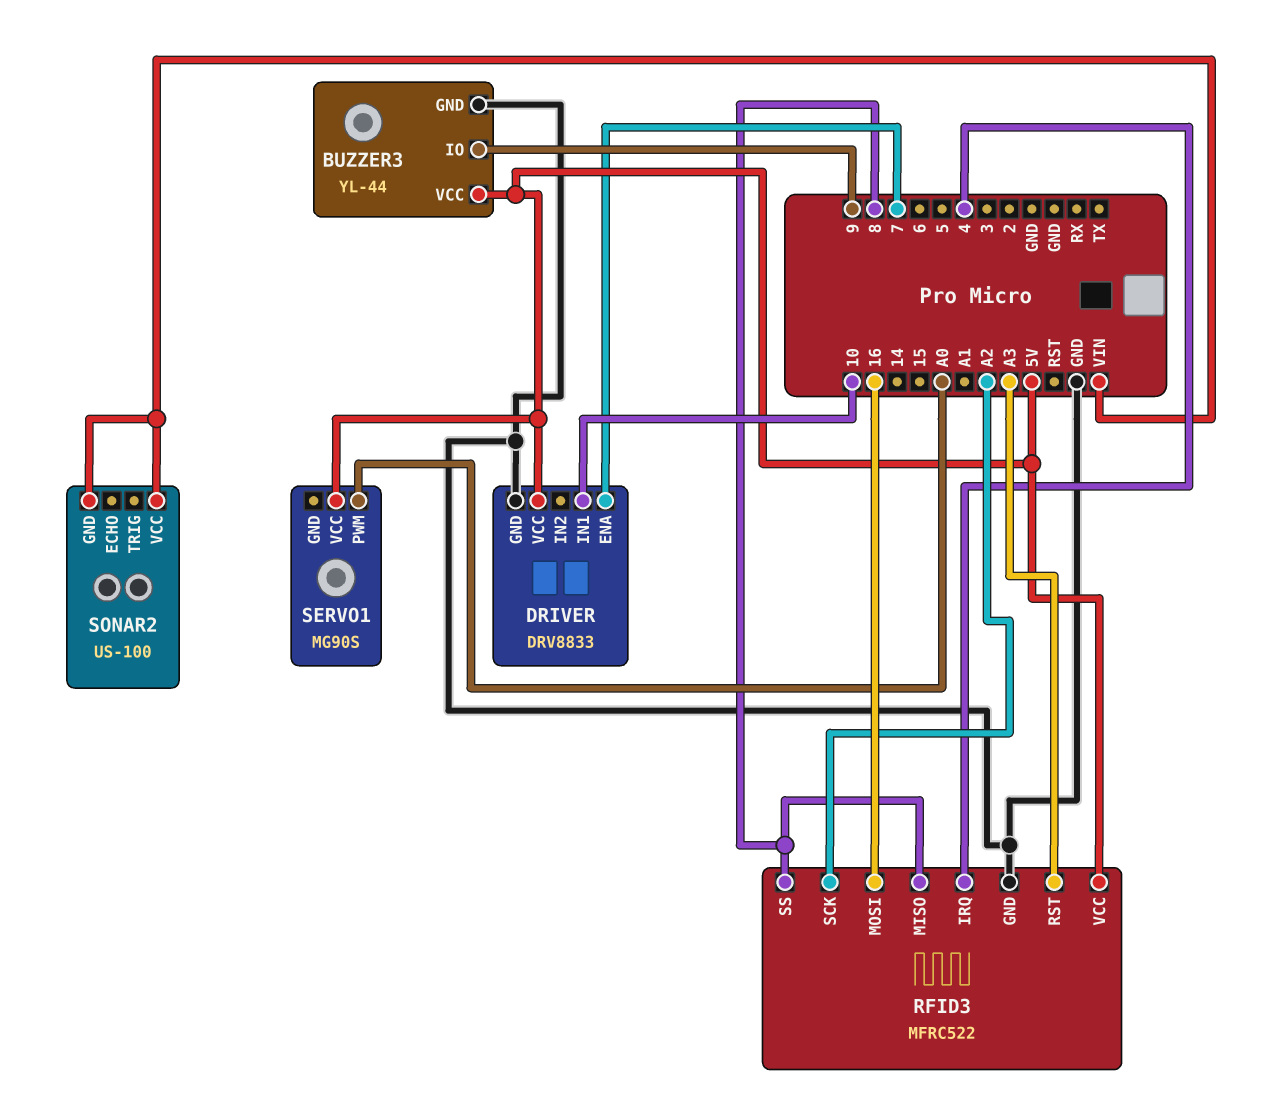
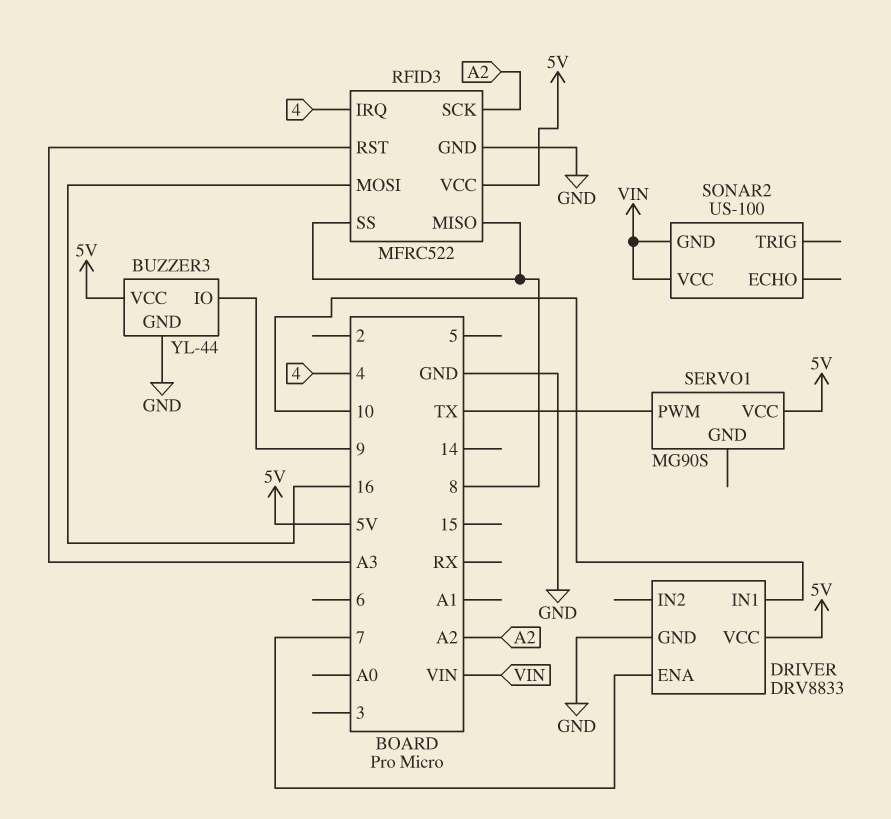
SERVO1 pin PWM: A0 -> TX

